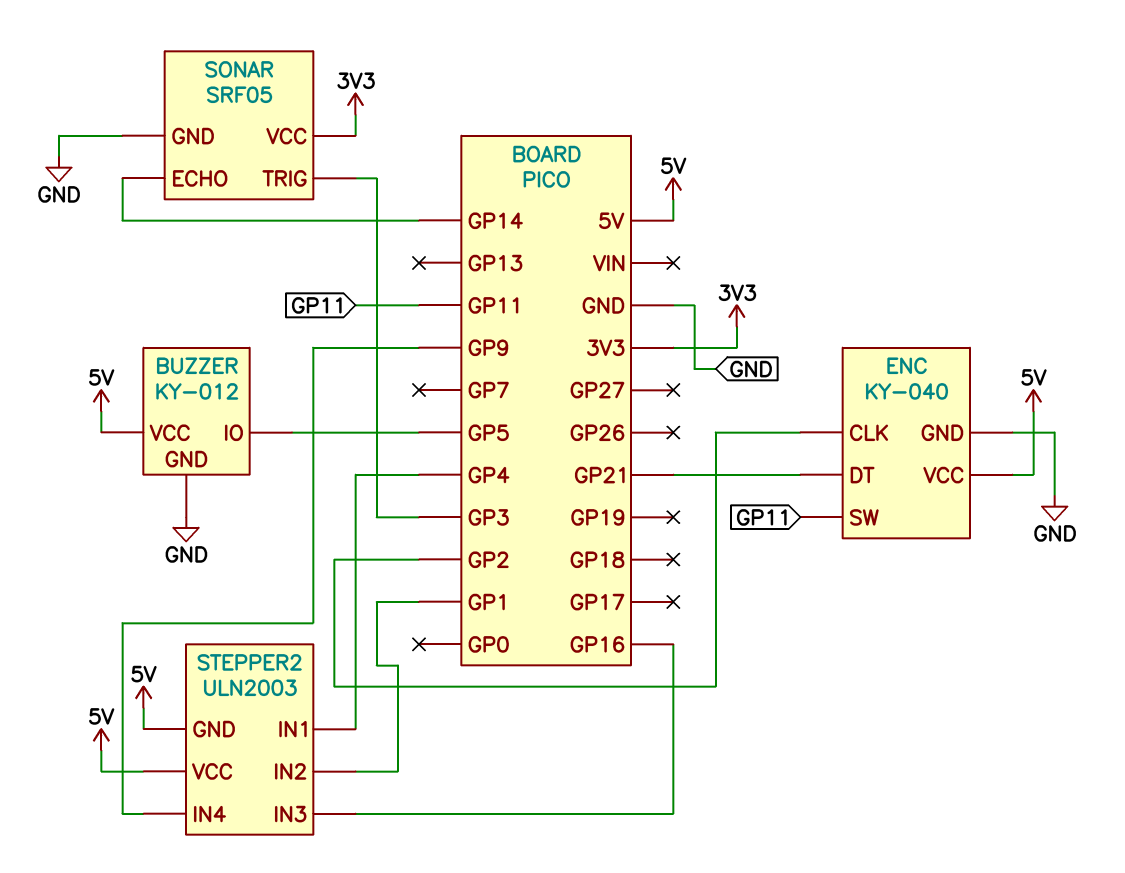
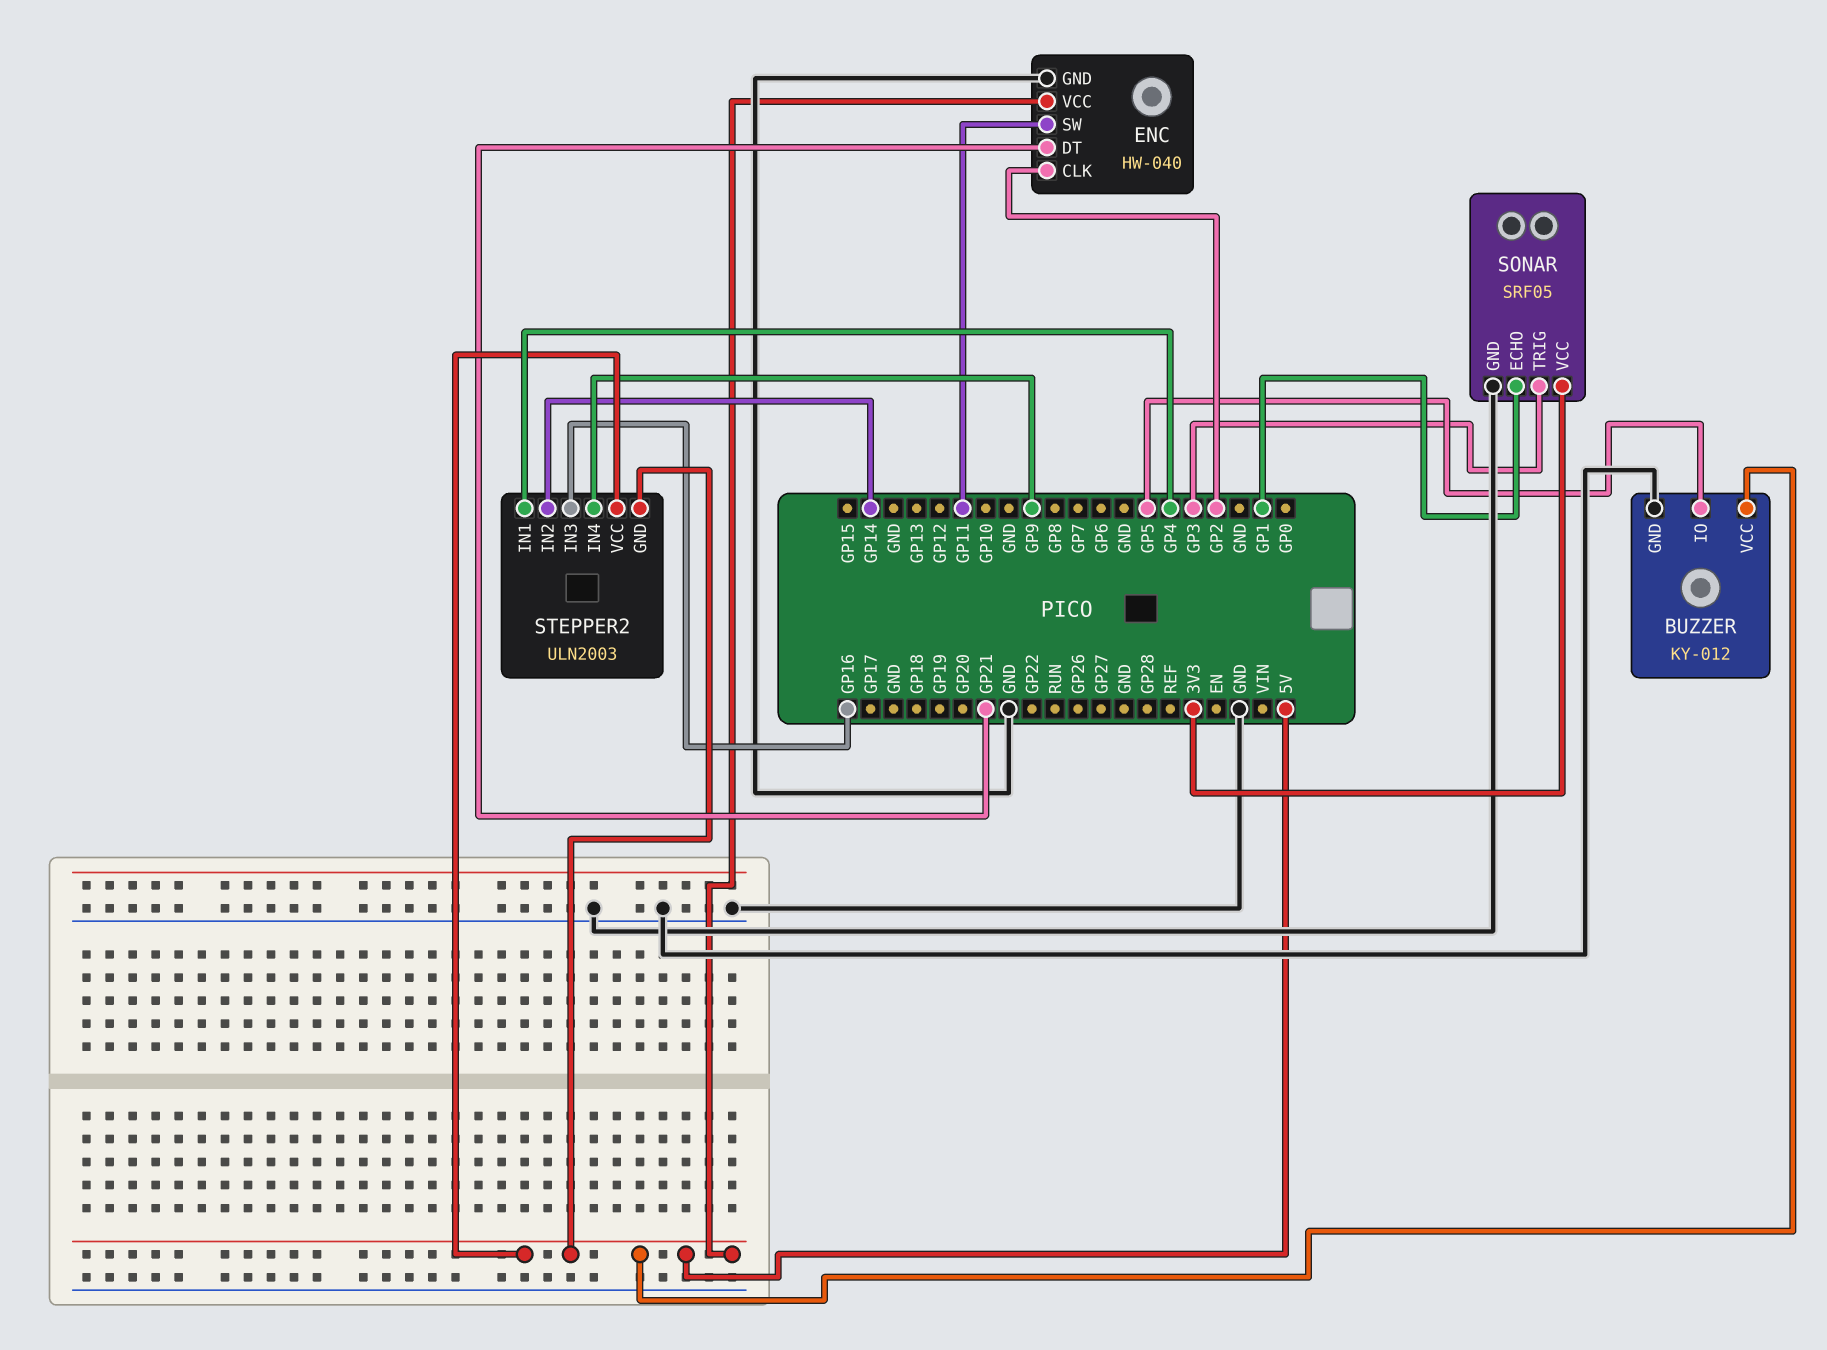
ENC: KY-040 -> HW-040
SONAR pin ECHO: GP14 -> GP1
STEPPER2 pin IN2: GP1 -> GP14

